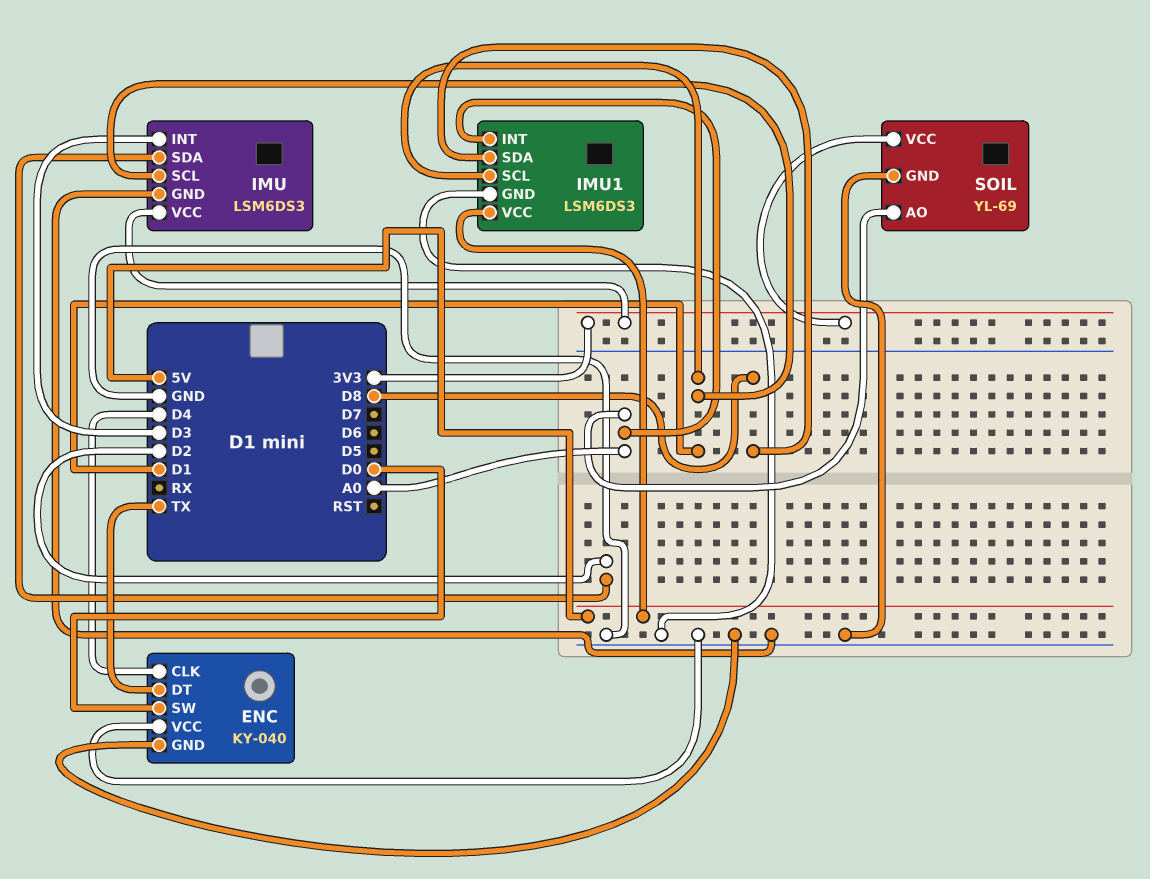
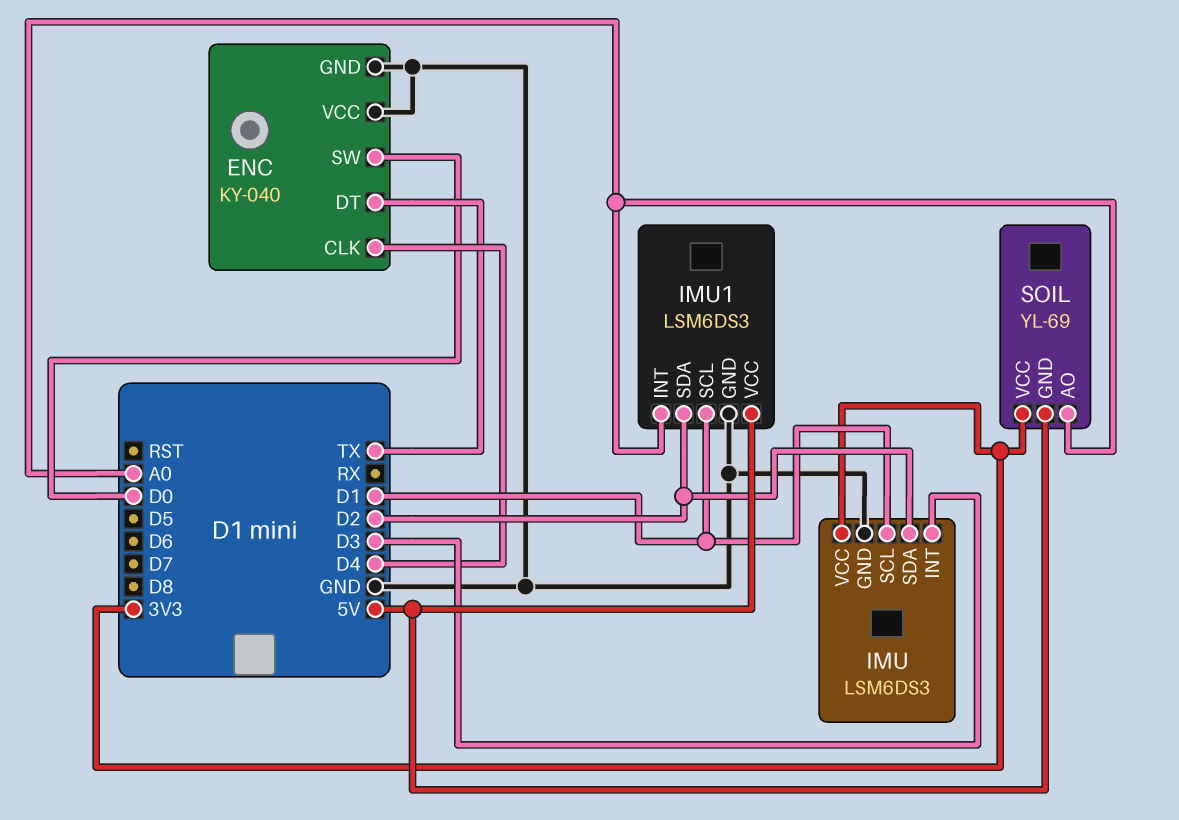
IMU1 pin SDA: D8 -> D2
SOIL pin GND: GND -> 5V

